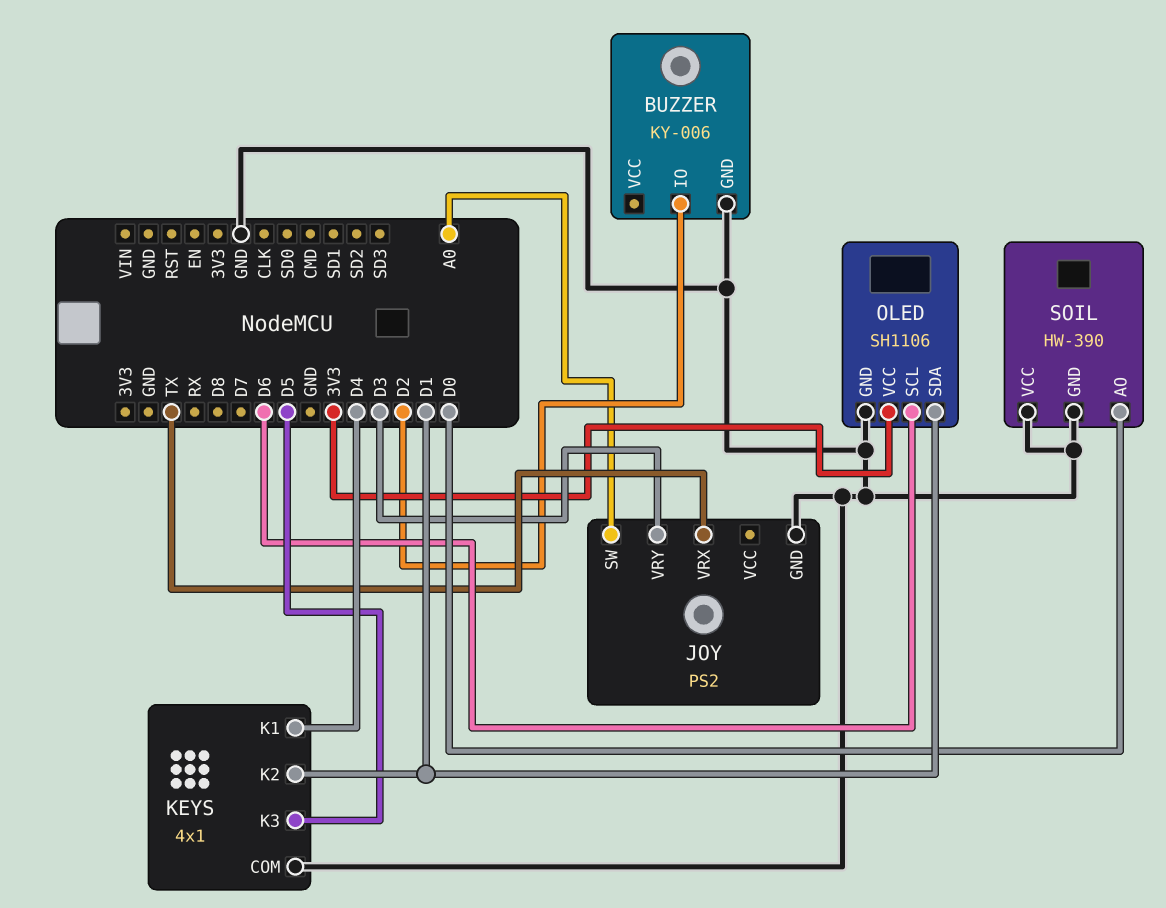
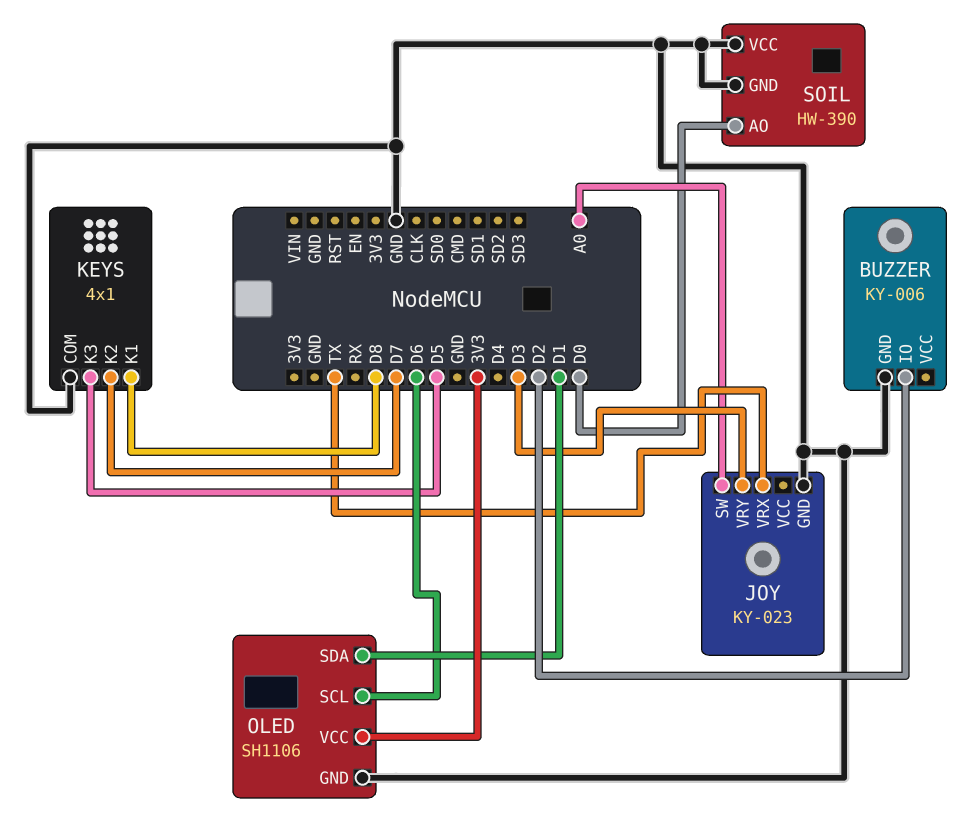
JOY: PS2 -> KY-023
KEYS pin K1: D4 -> D8
KEYS pin K2: D1 -> D7

